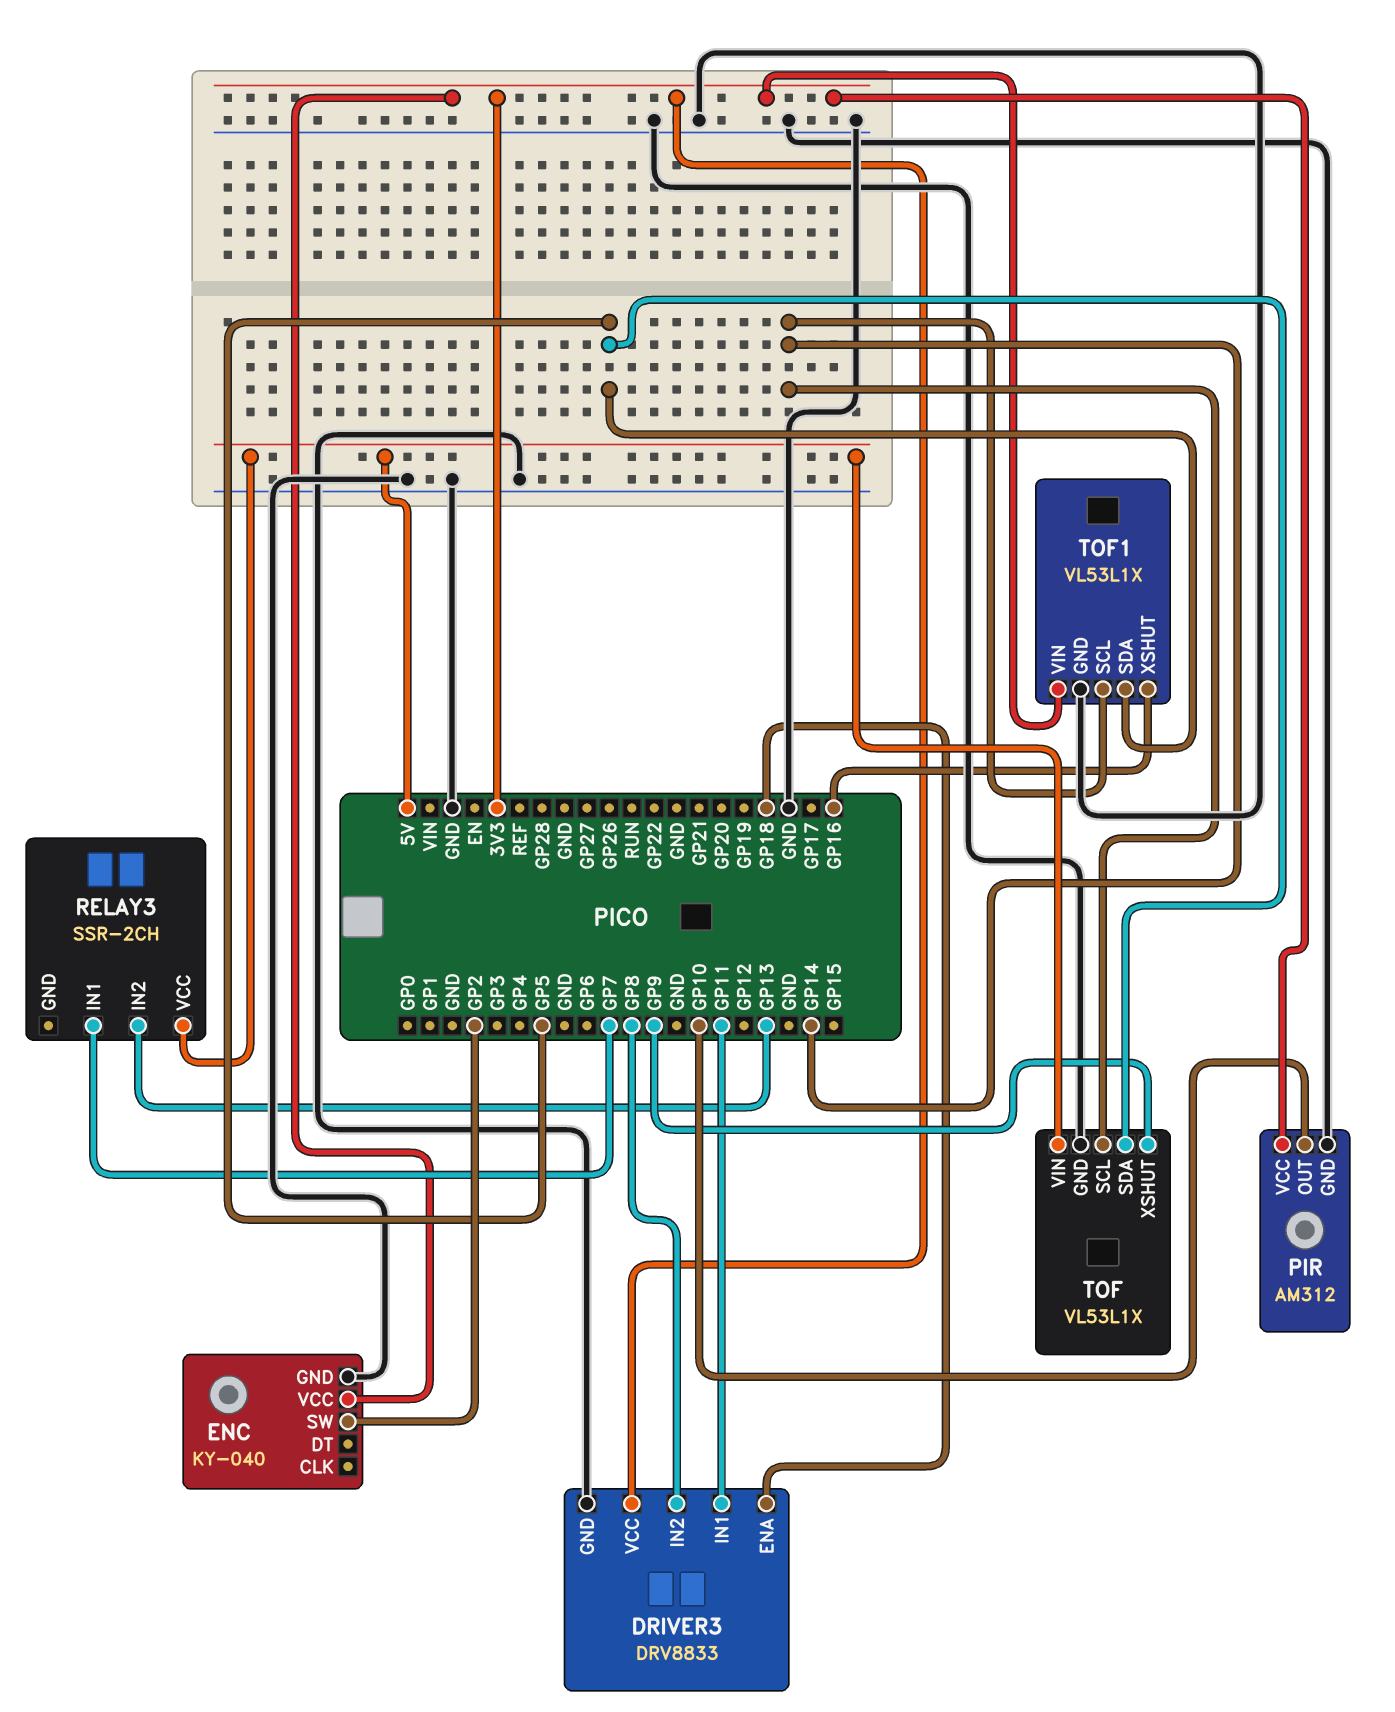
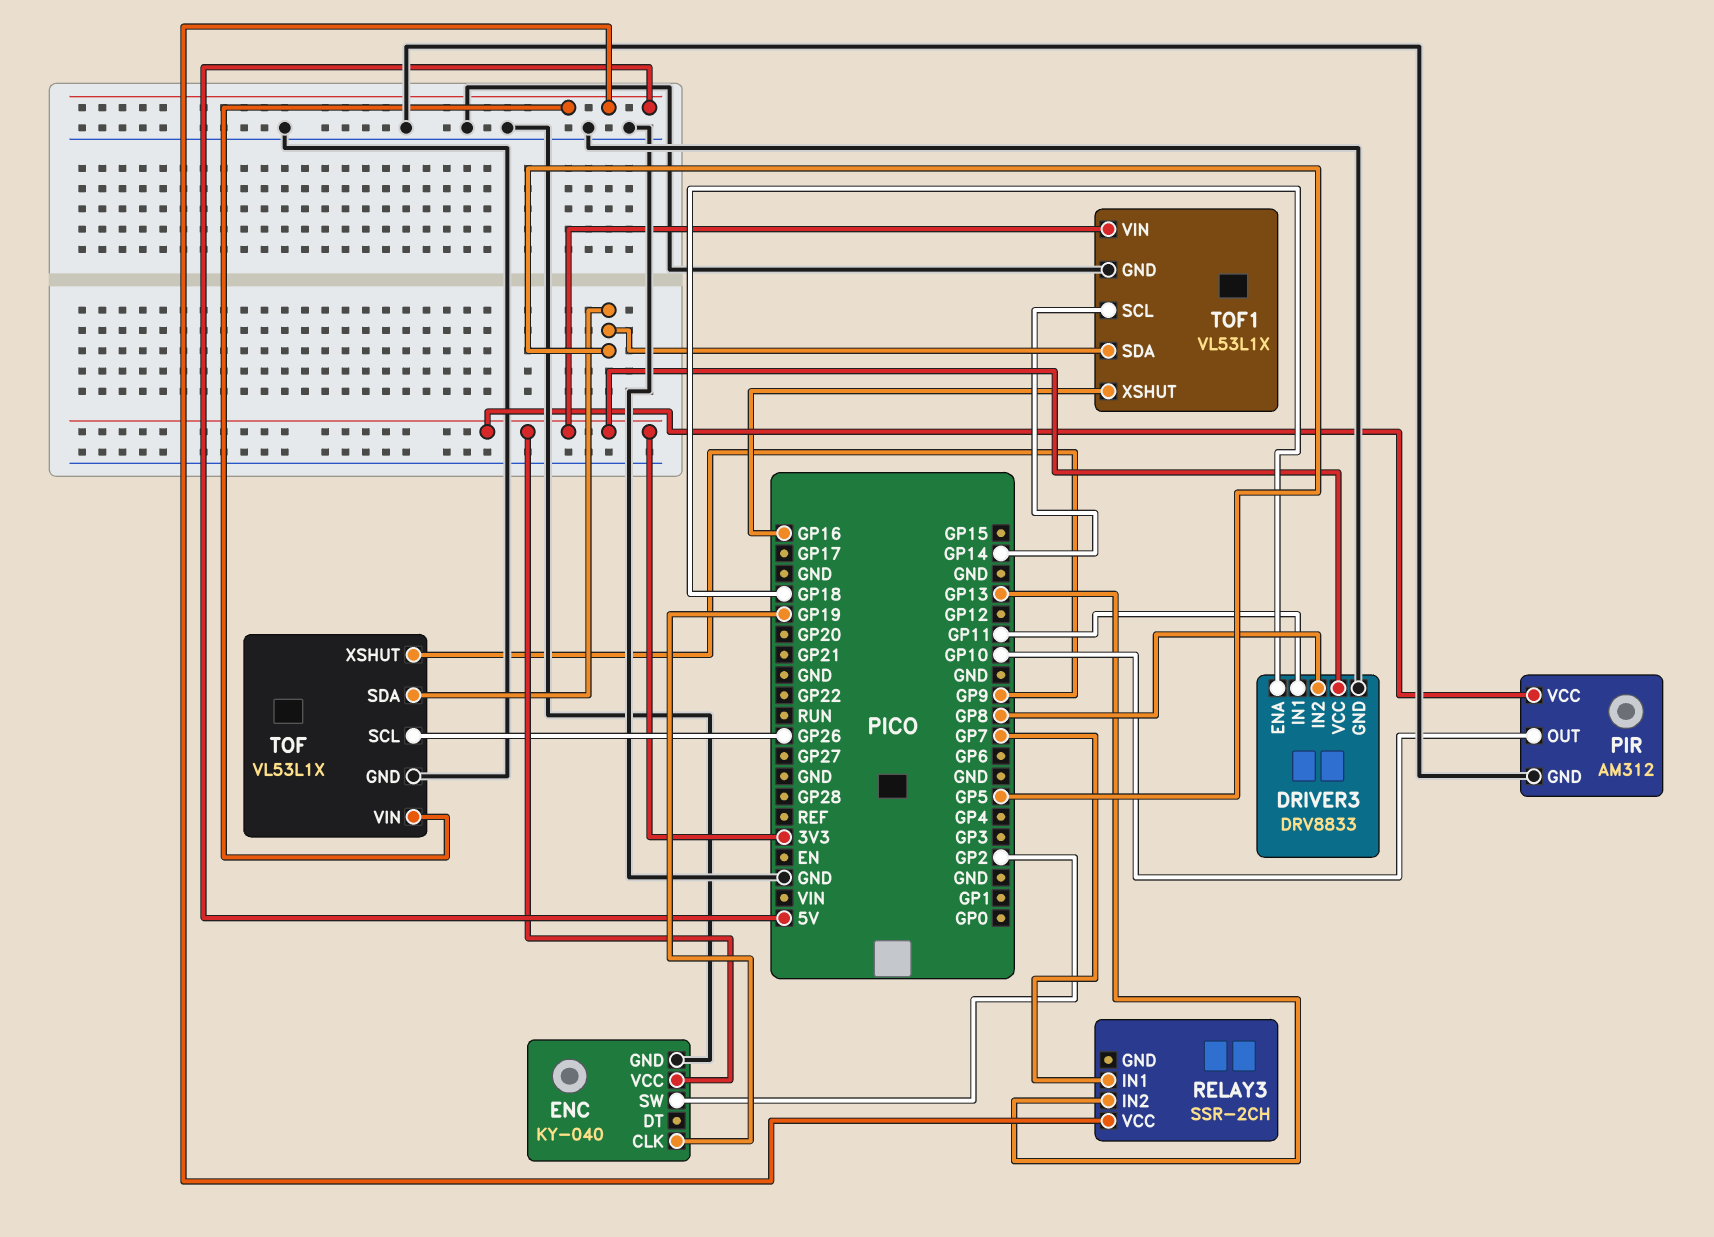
ENC pin CLK: none -> GP19
TOF pin SCL: GP14 -> GP26

